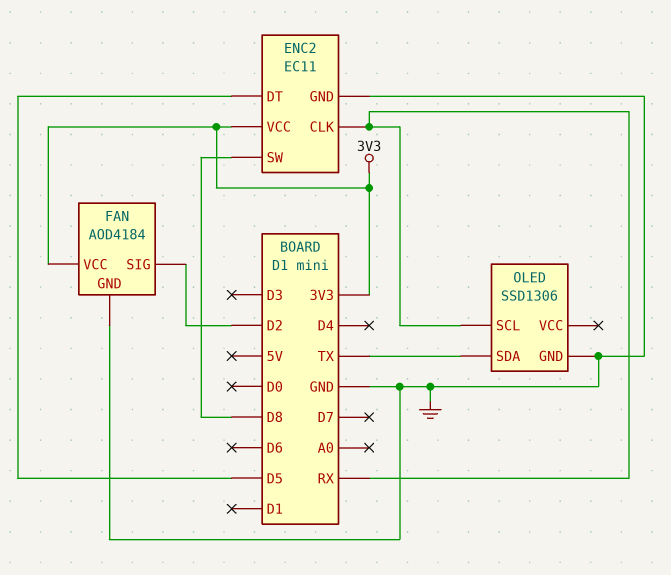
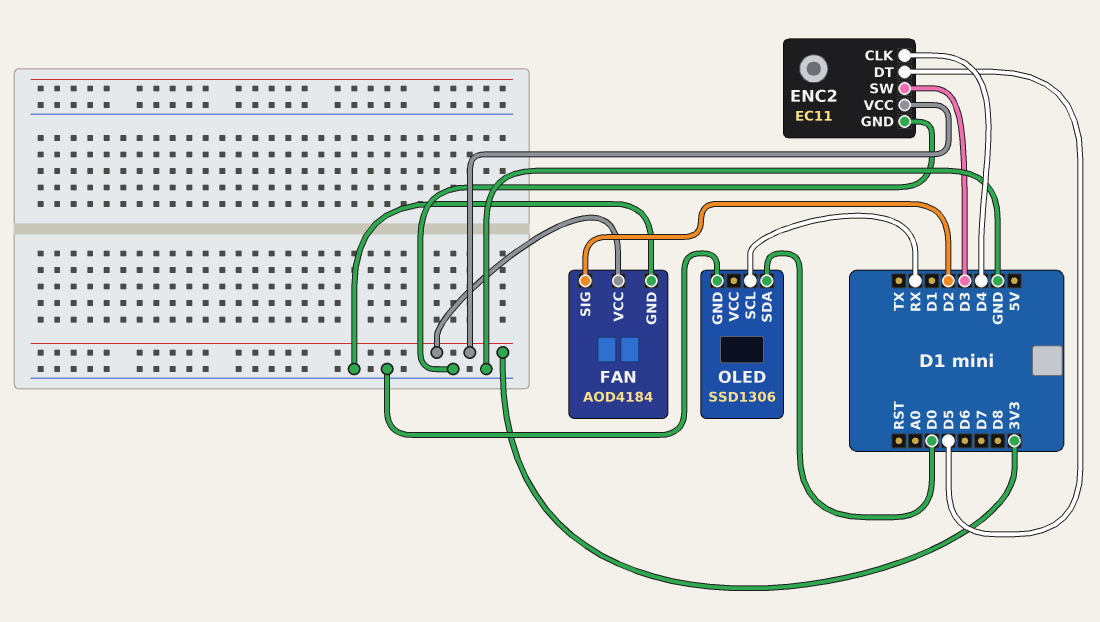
ENC2 pin CLK: RX -> D4
ENC2 pin SW: D8 -> D3
OLED pin SDA: TX -> D0

